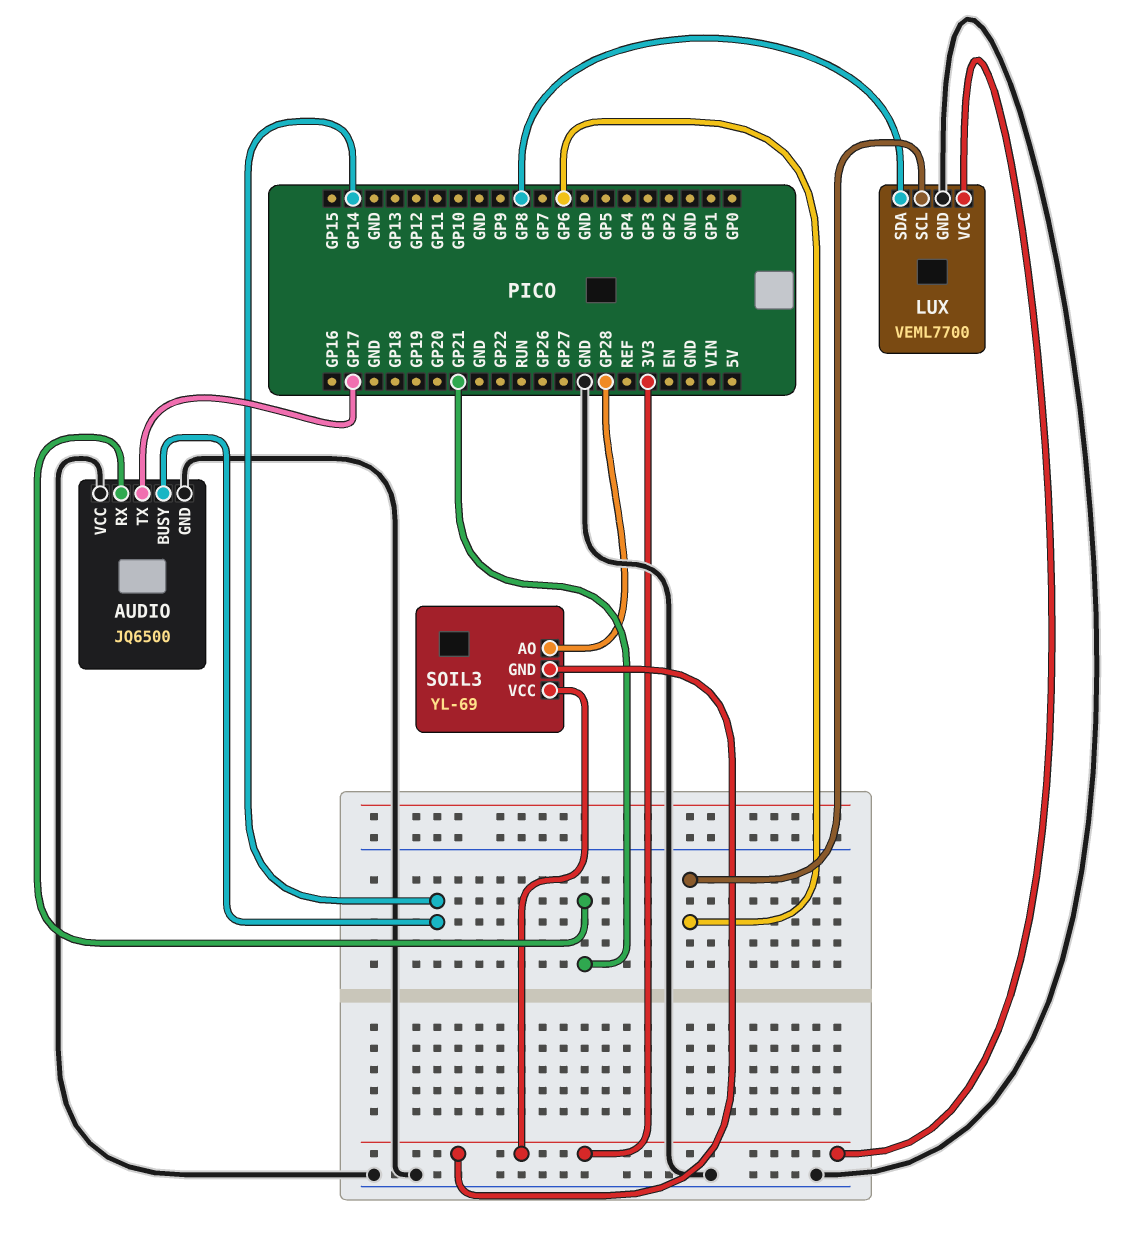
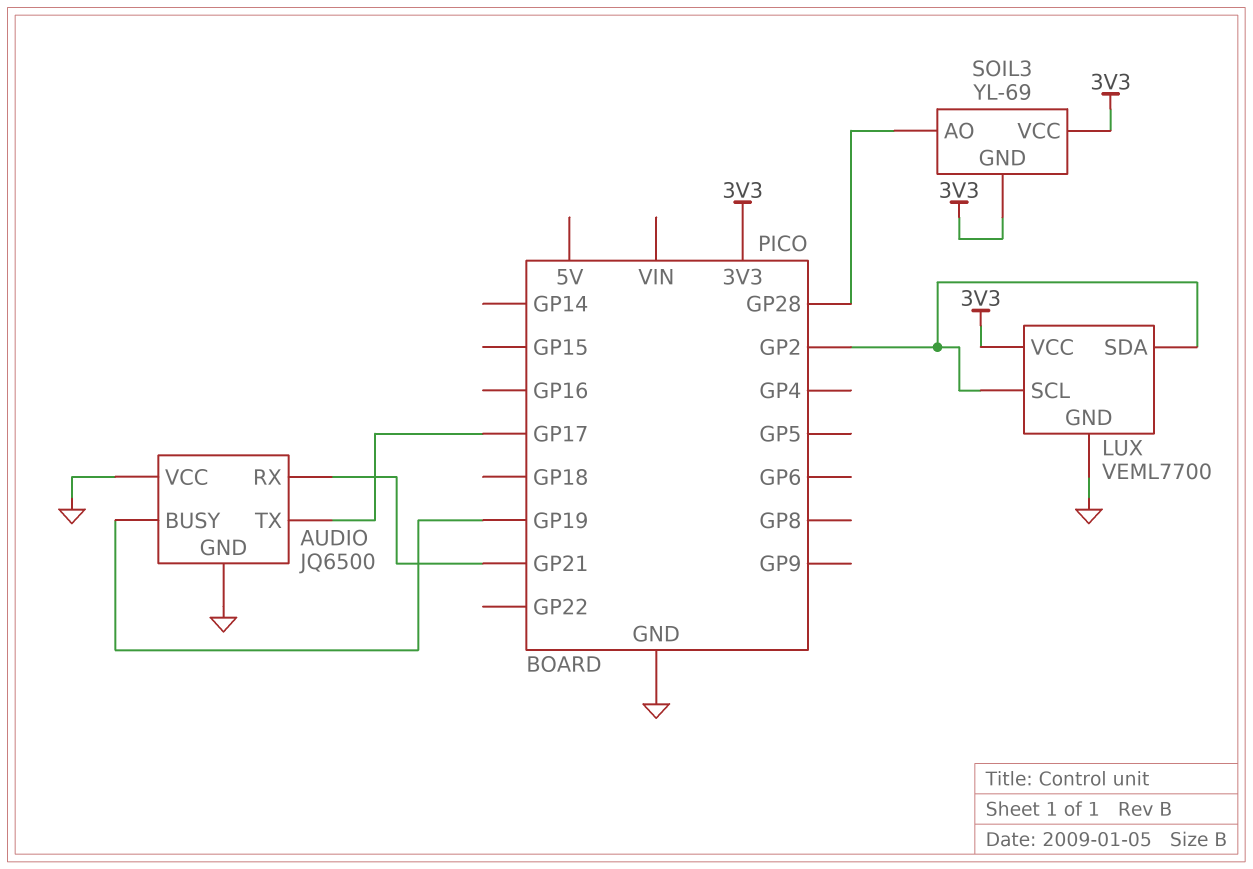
AUDIO pin BUSY: GP14 -> GP19
LUX pin SCL: GP6 -> GP2
LUX pin SDA: GP8 -> GP2

